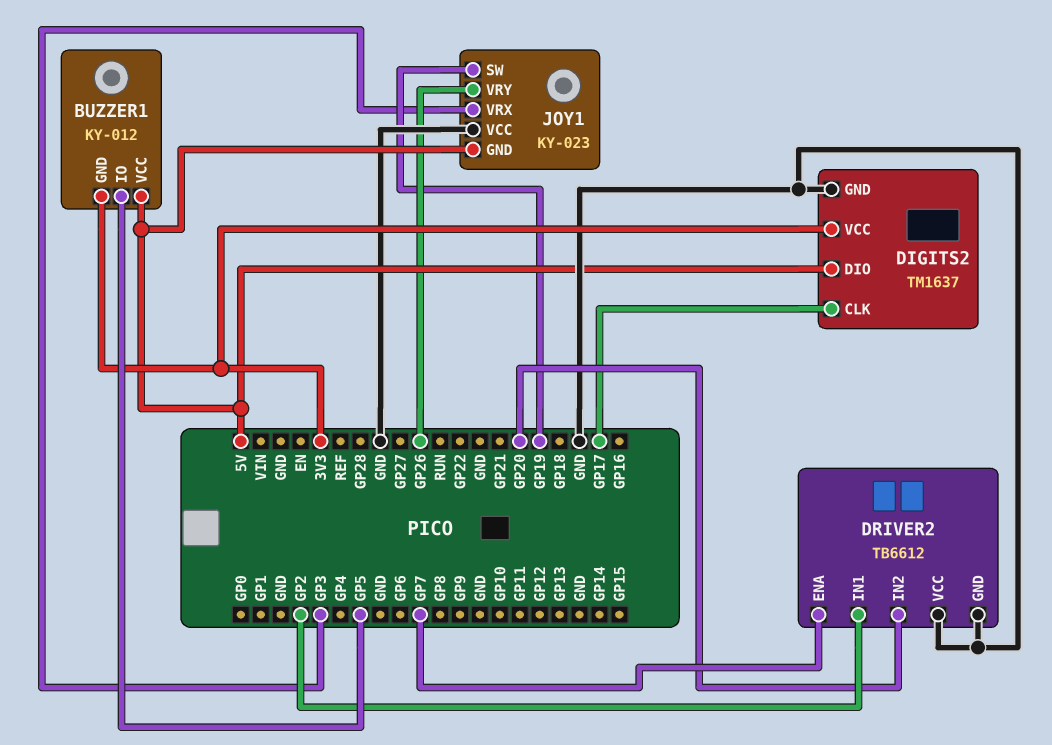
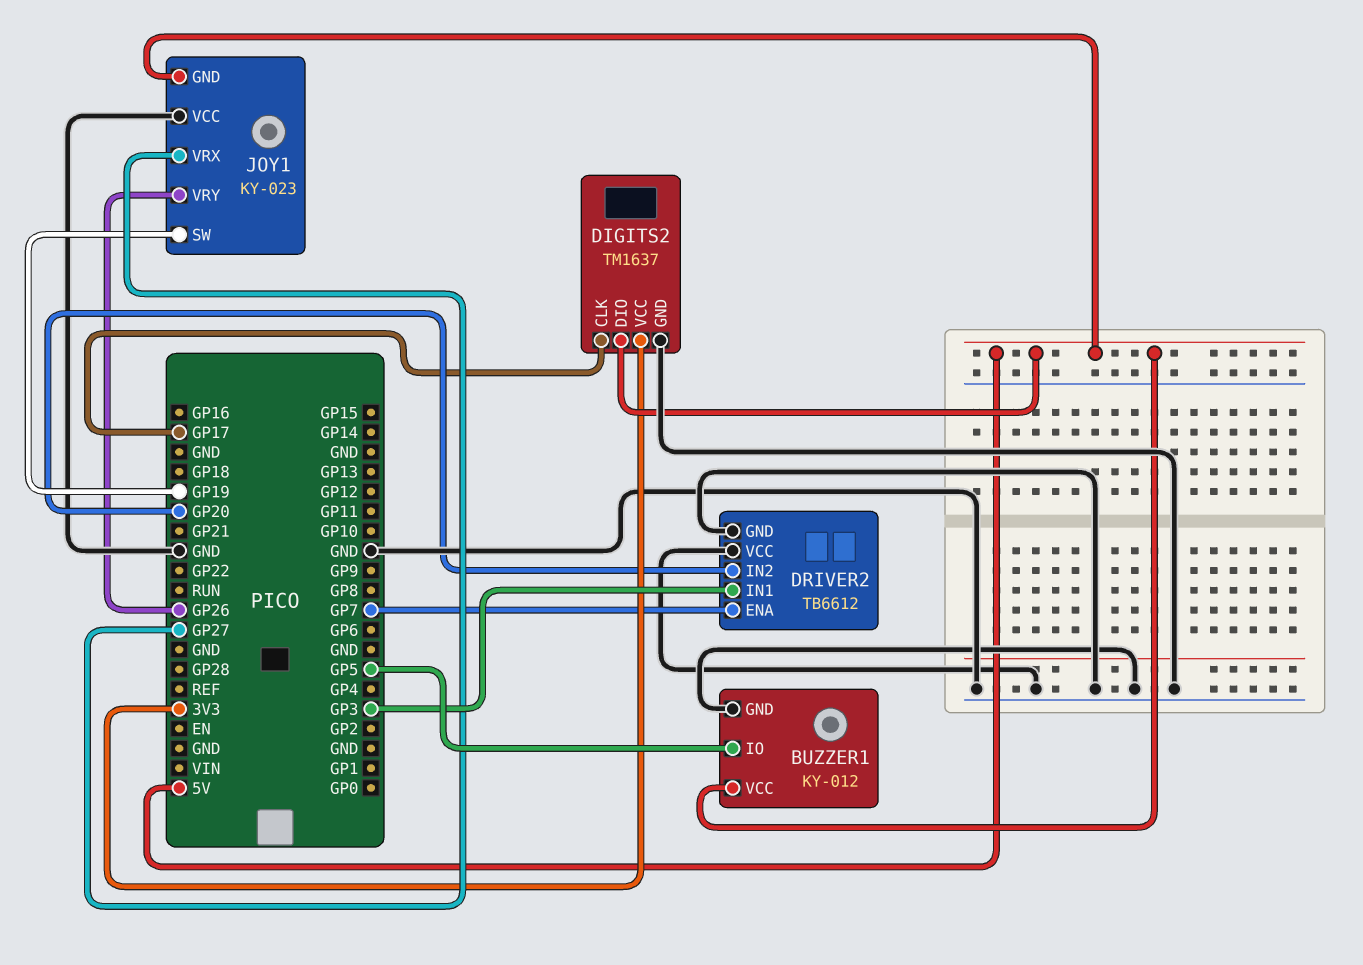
BUZZER1 pin GND: 3V3 -> GND
DRIVER2 pin IN1: GP2 -> GP3
JOY1 pin VRX: GP3 -> GP27

